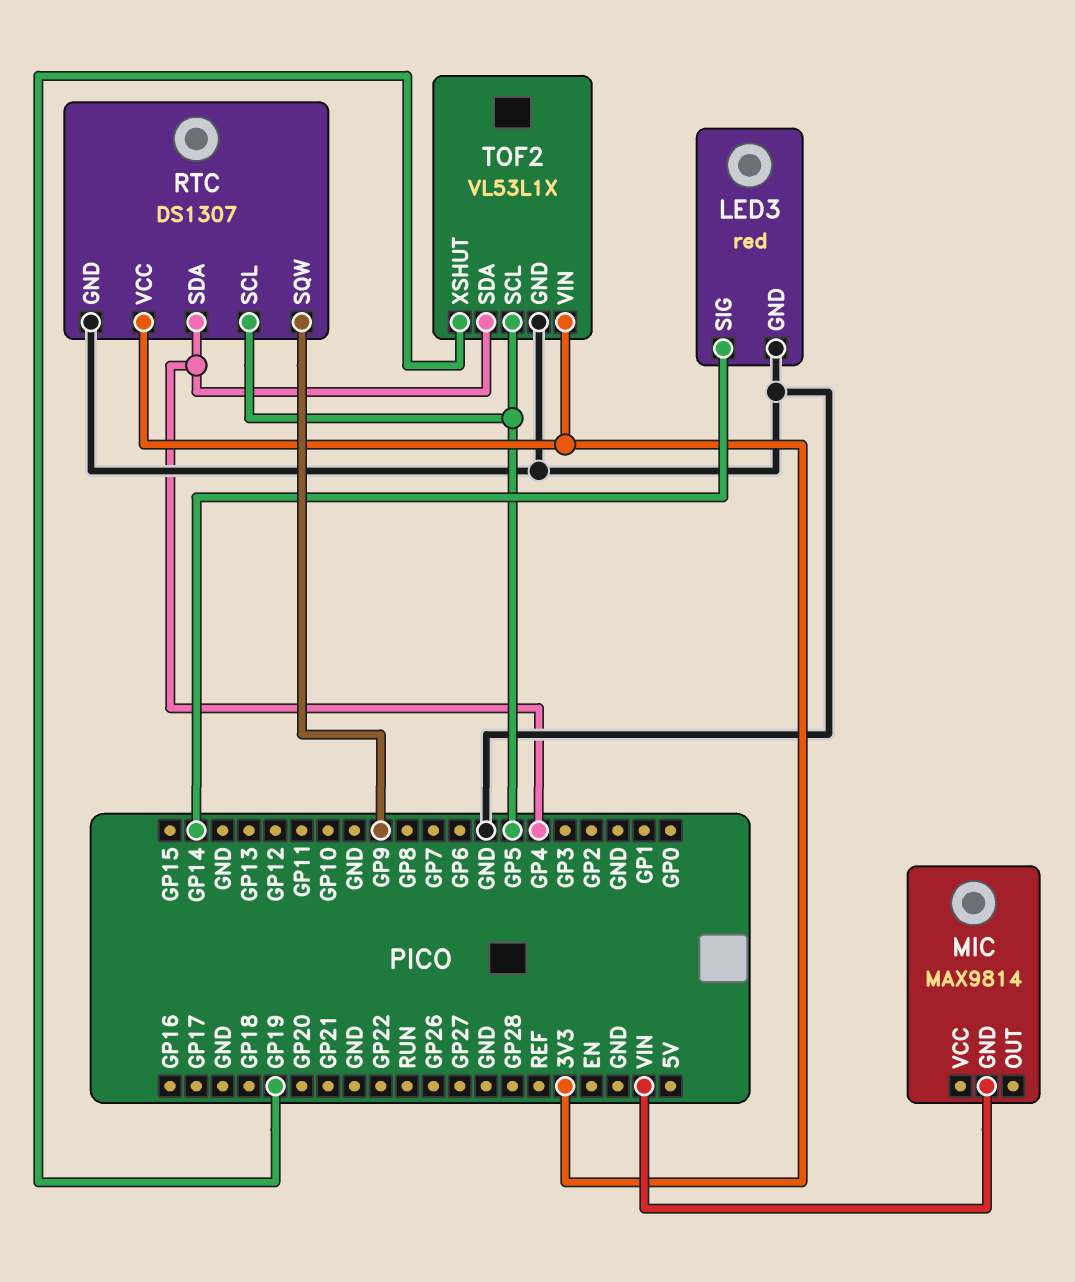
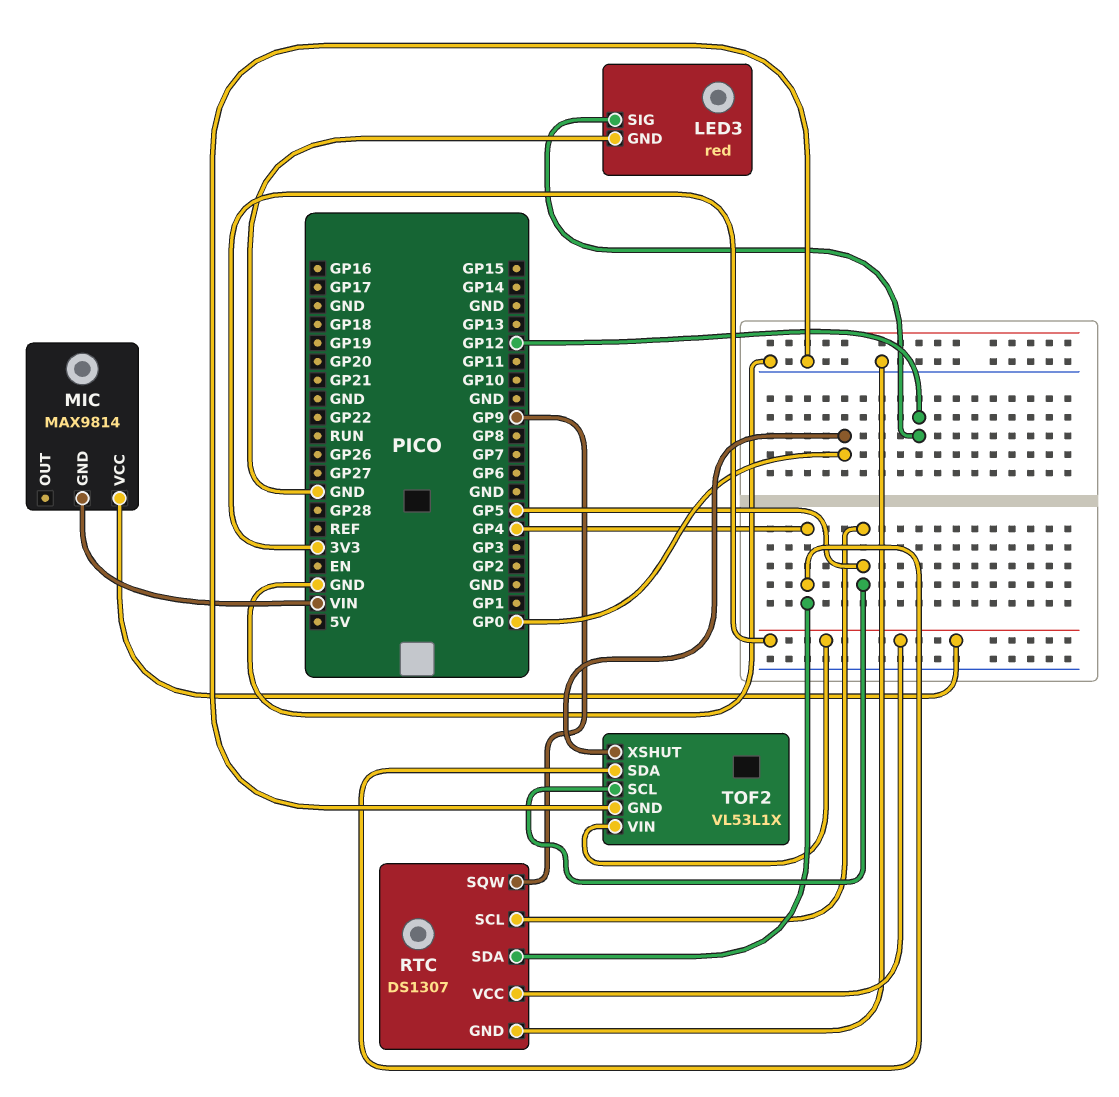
LED3 pin SIG: GP14 -> GP12
MIC pin VCC: none -> 3V3
TOF2 pin XSHUT: GP19 -> GP0

